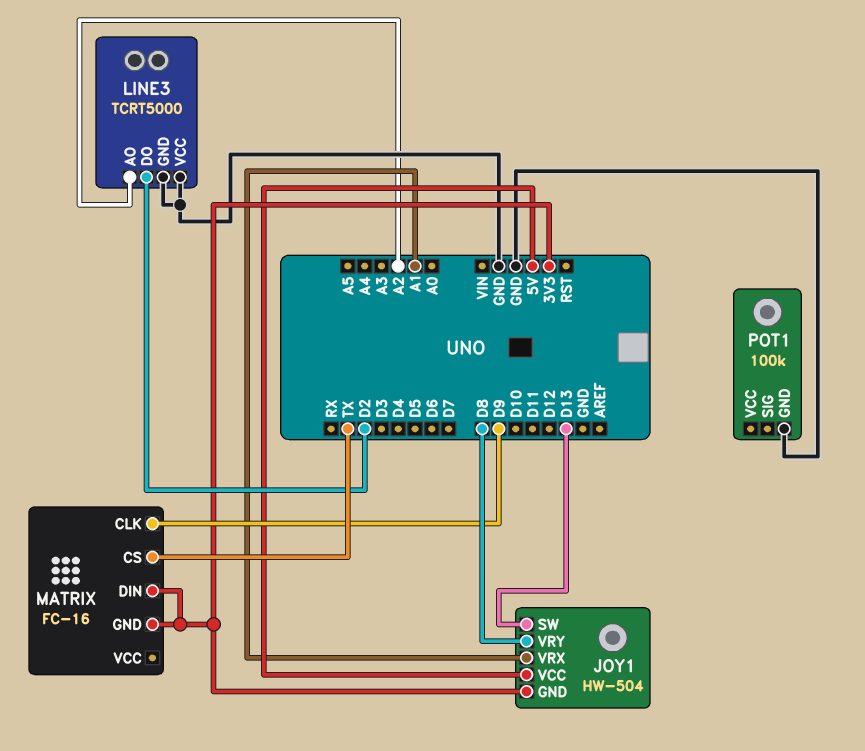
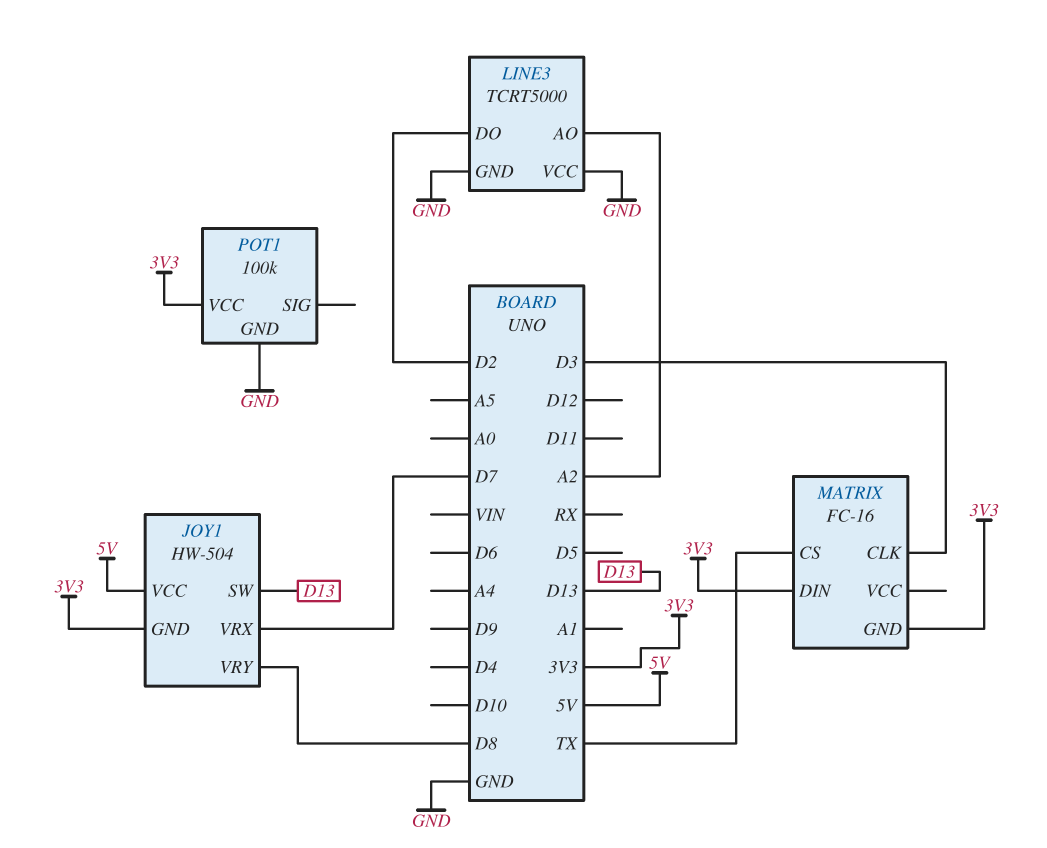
JOY1 pin VRX: A1 -> D7
MATRIX pin CLK: D9 -> D3
POT1 pin VCC: none -> 3V3

